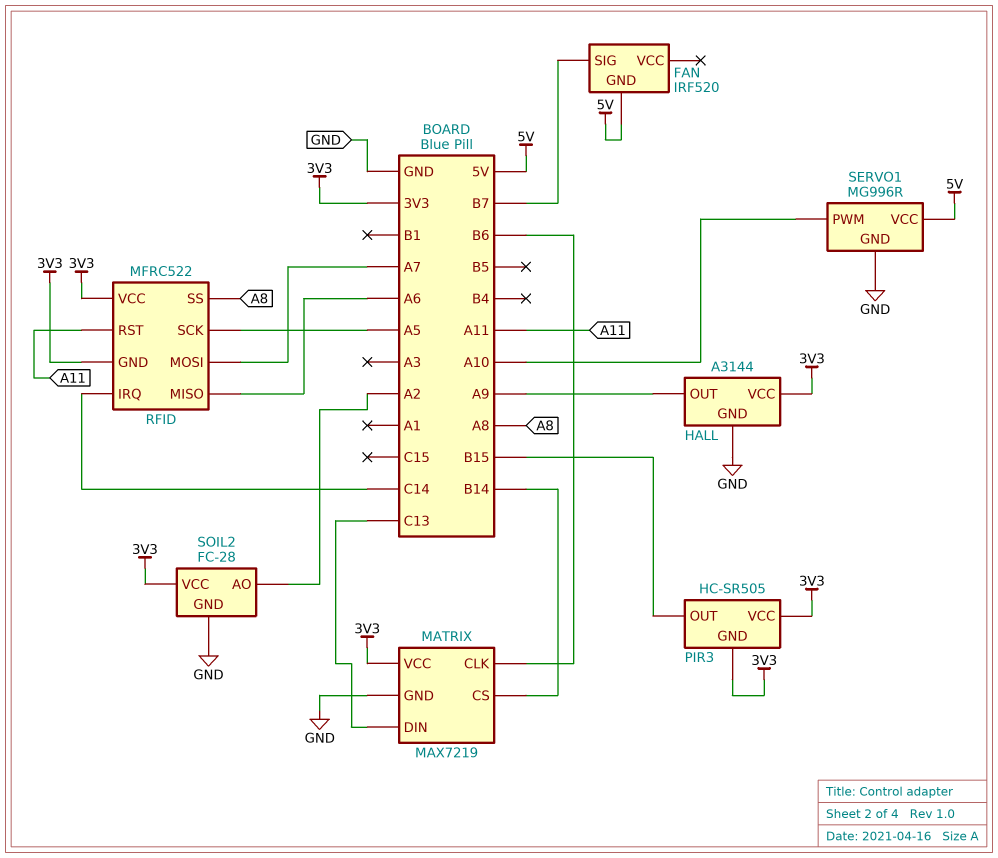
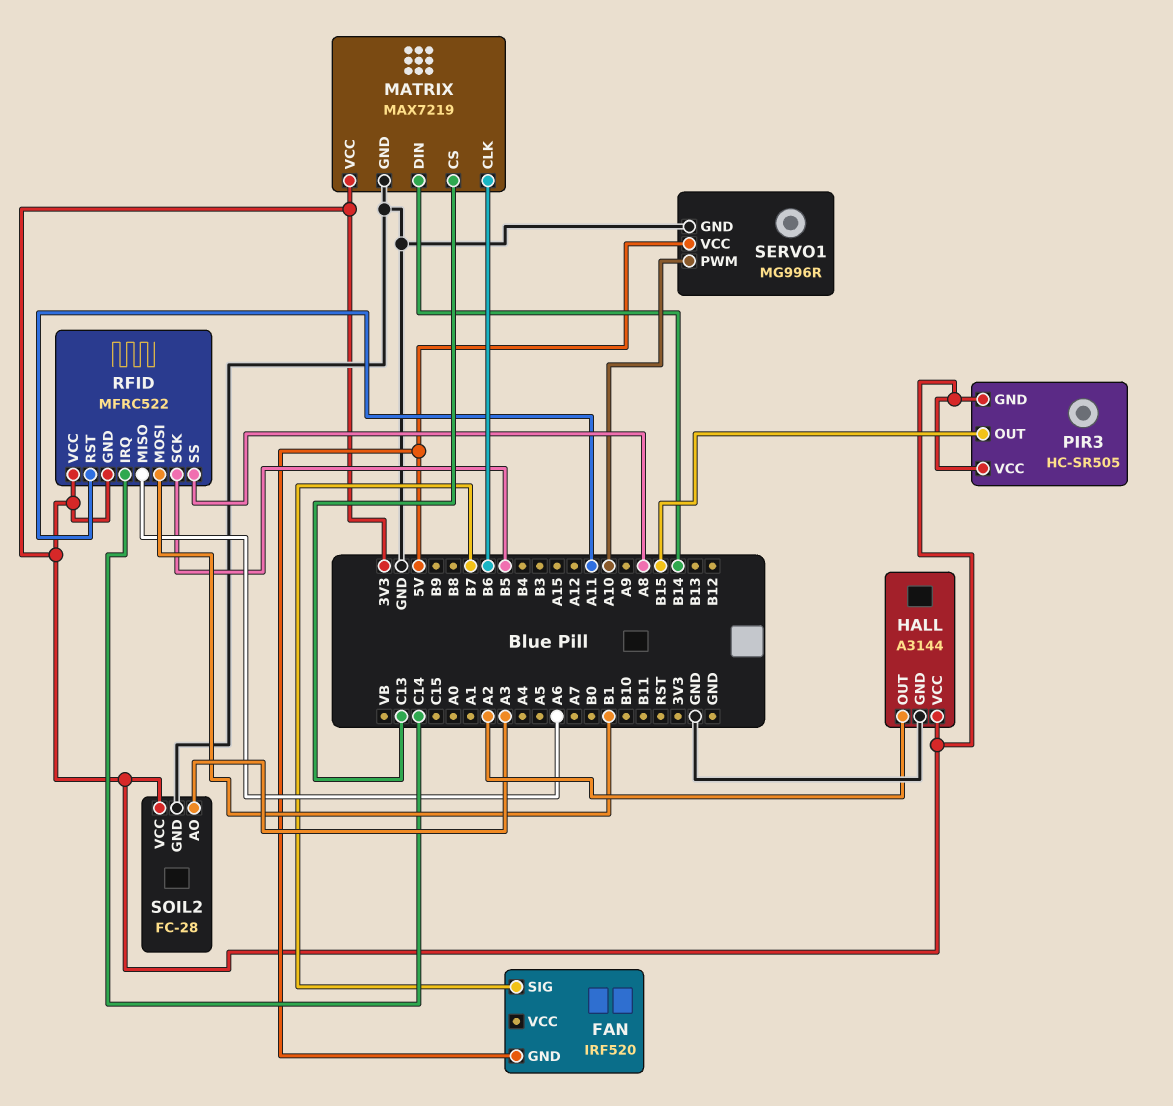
HALL pin OUT: A9 -> A2
MATRIX pin CS: B14 -> C13
MATRIX pin DIN: C13 -> B14
RFID pin MOSI: A7 -> B1
RFID pin SCK: A5 -> B5
SOIL2 pin AO: A2 -> A3

